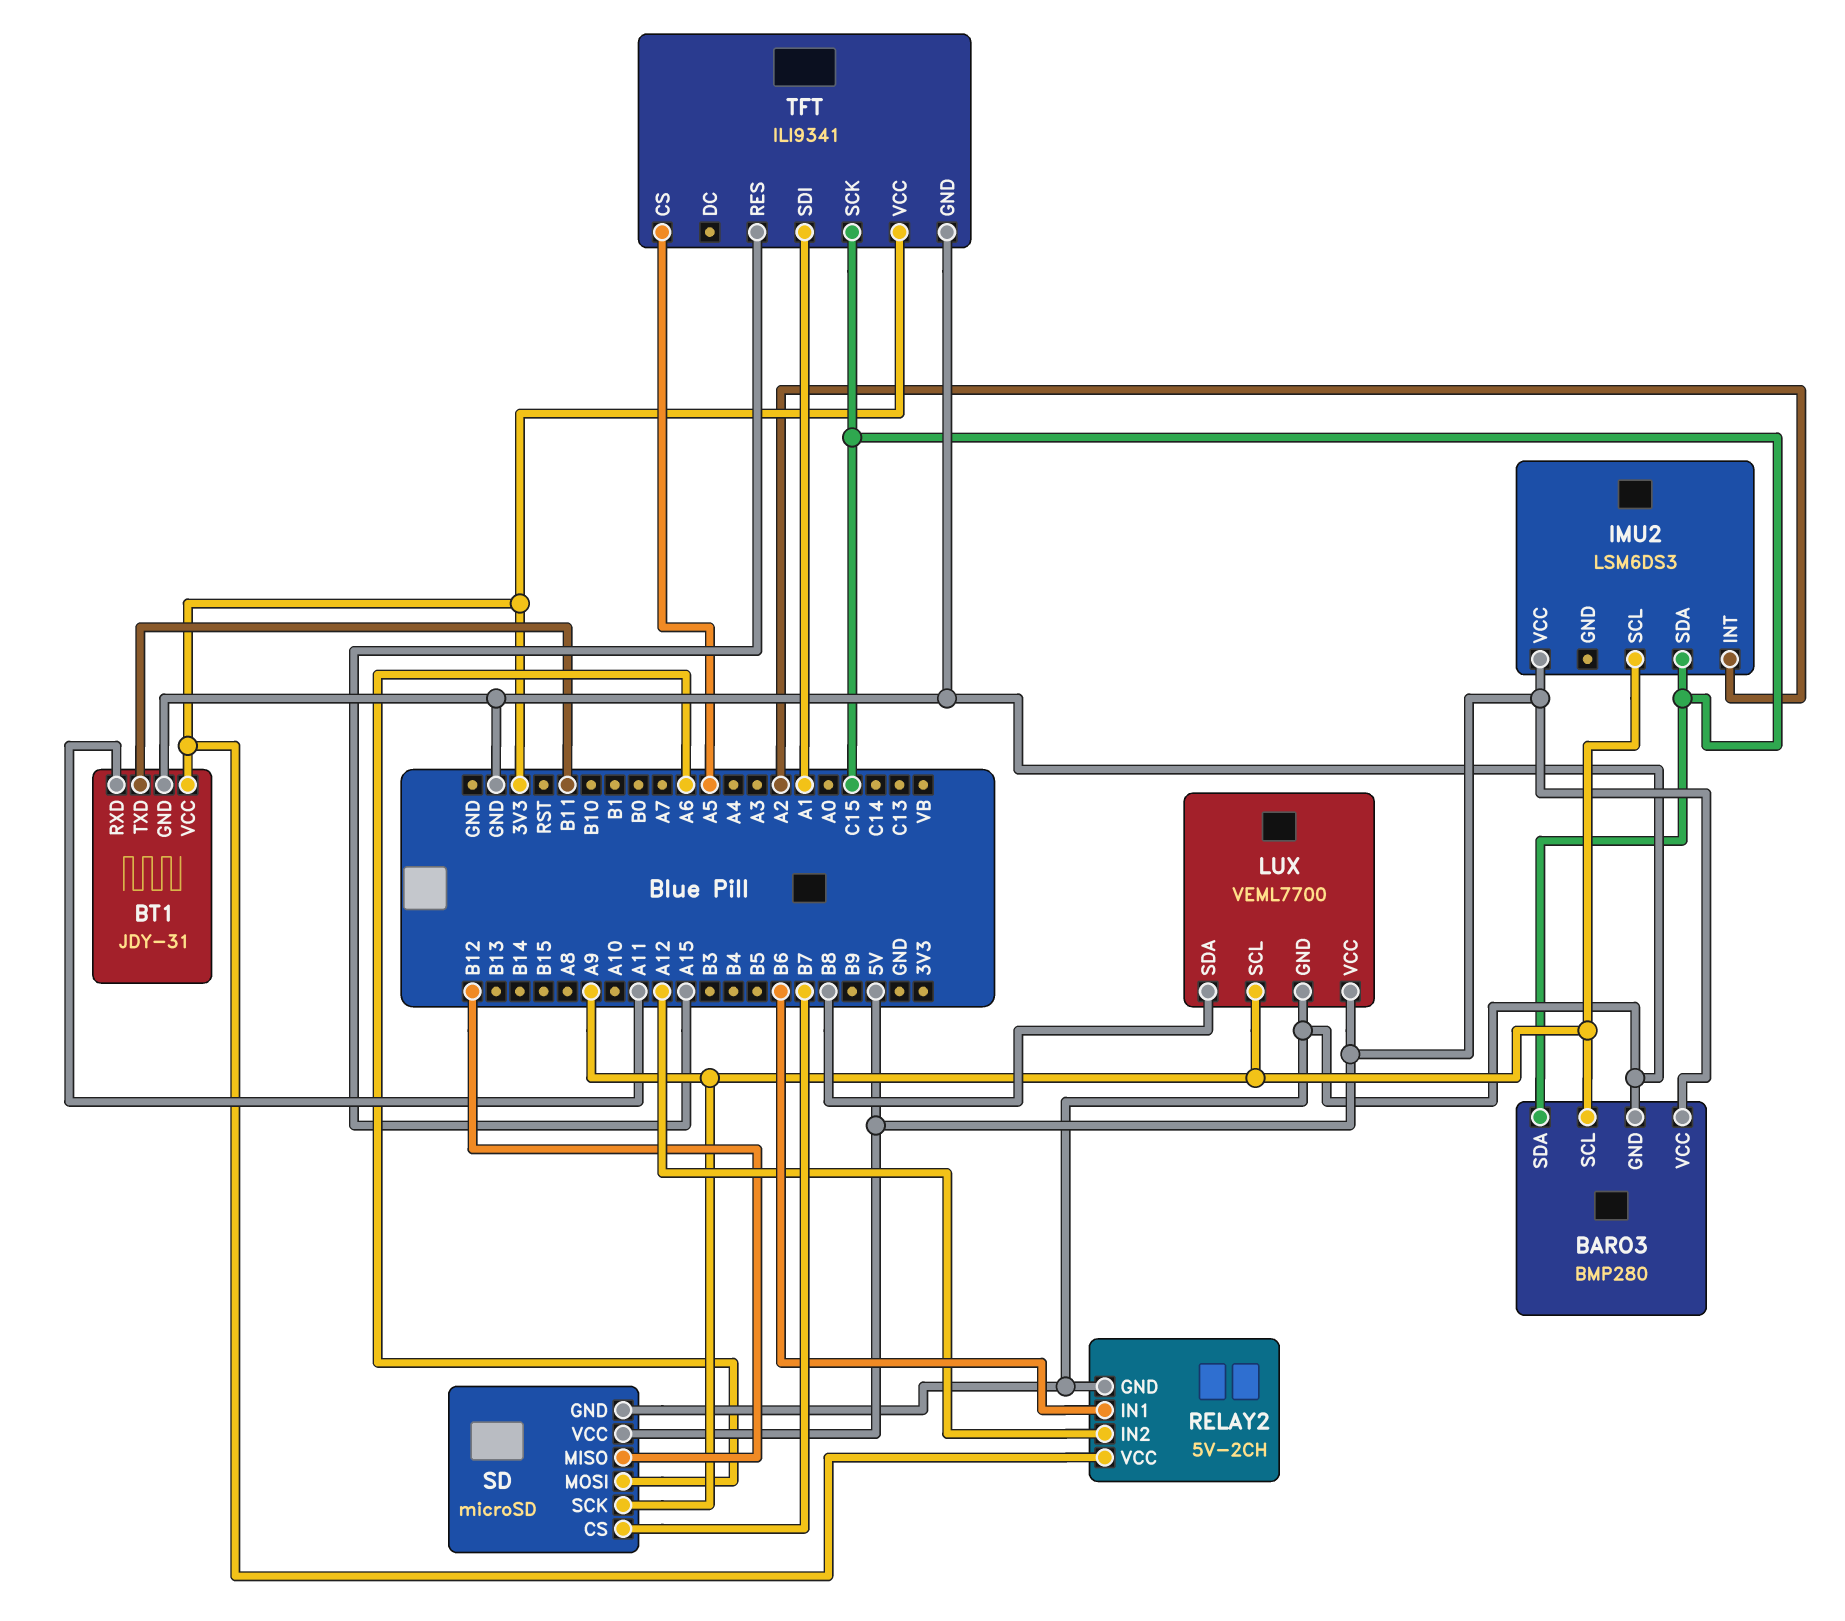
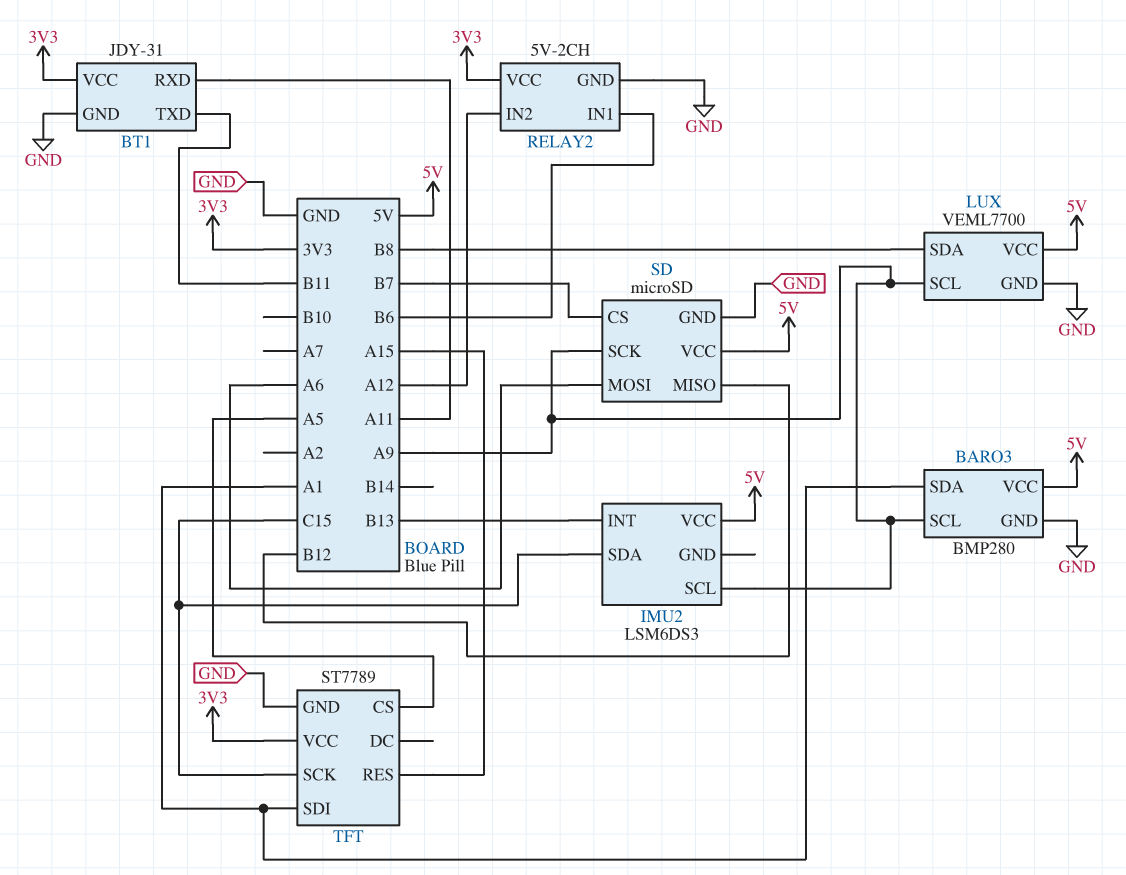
BARO3 pin SDA: C15 -> A1
IMU2 pin INT: A2 -> B13
TFT: ILI9341 -> ST7789

